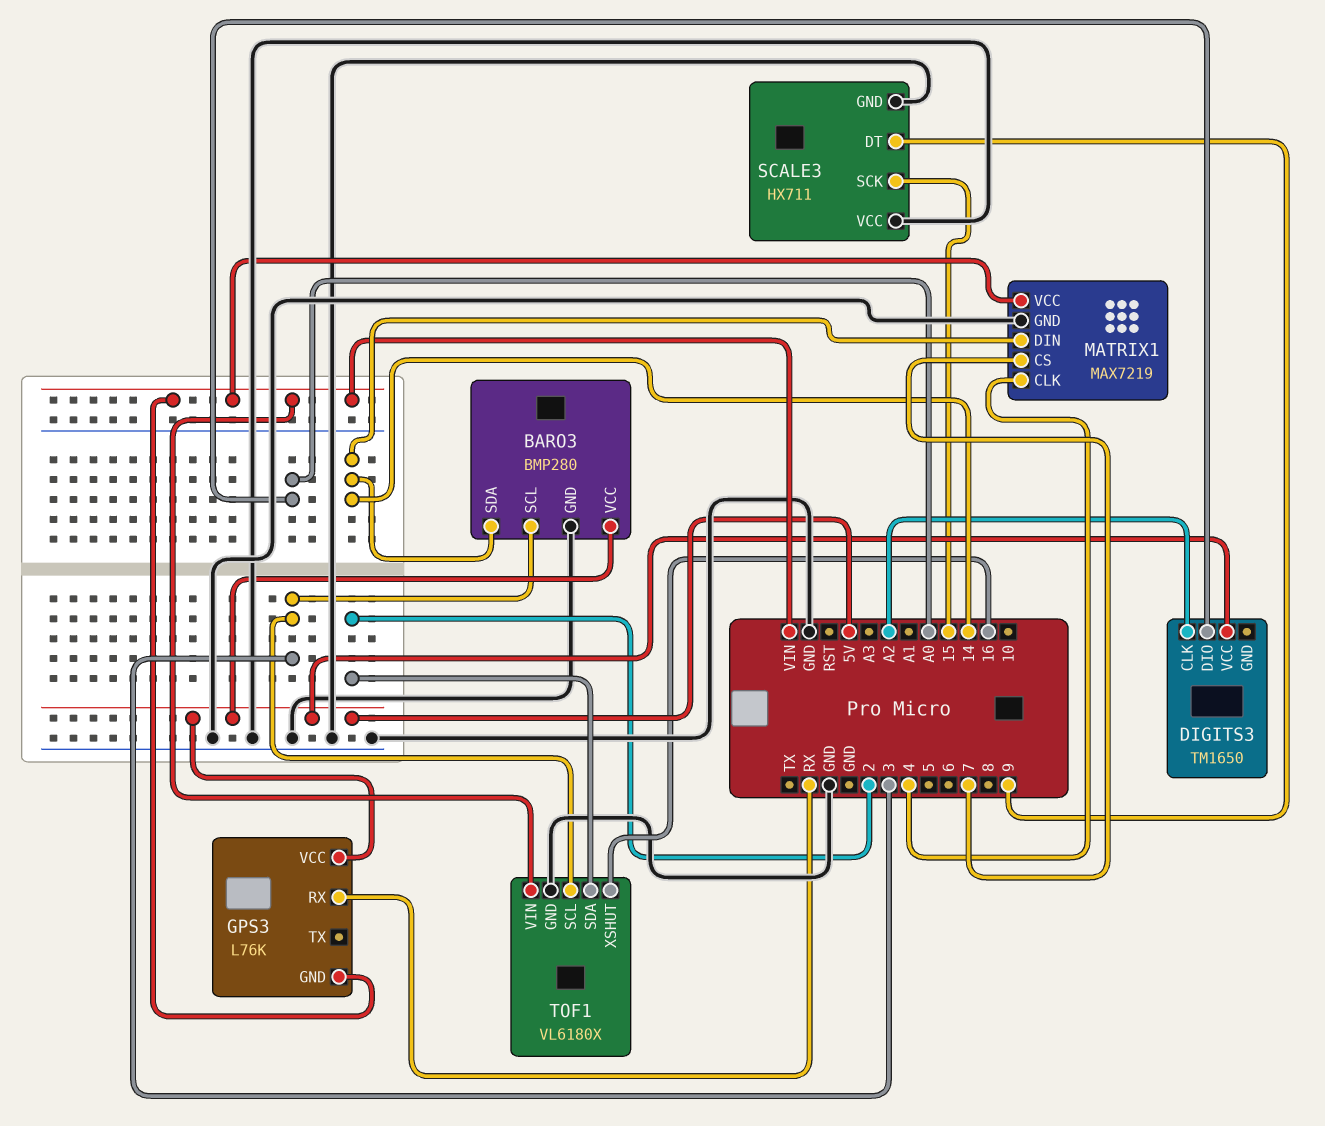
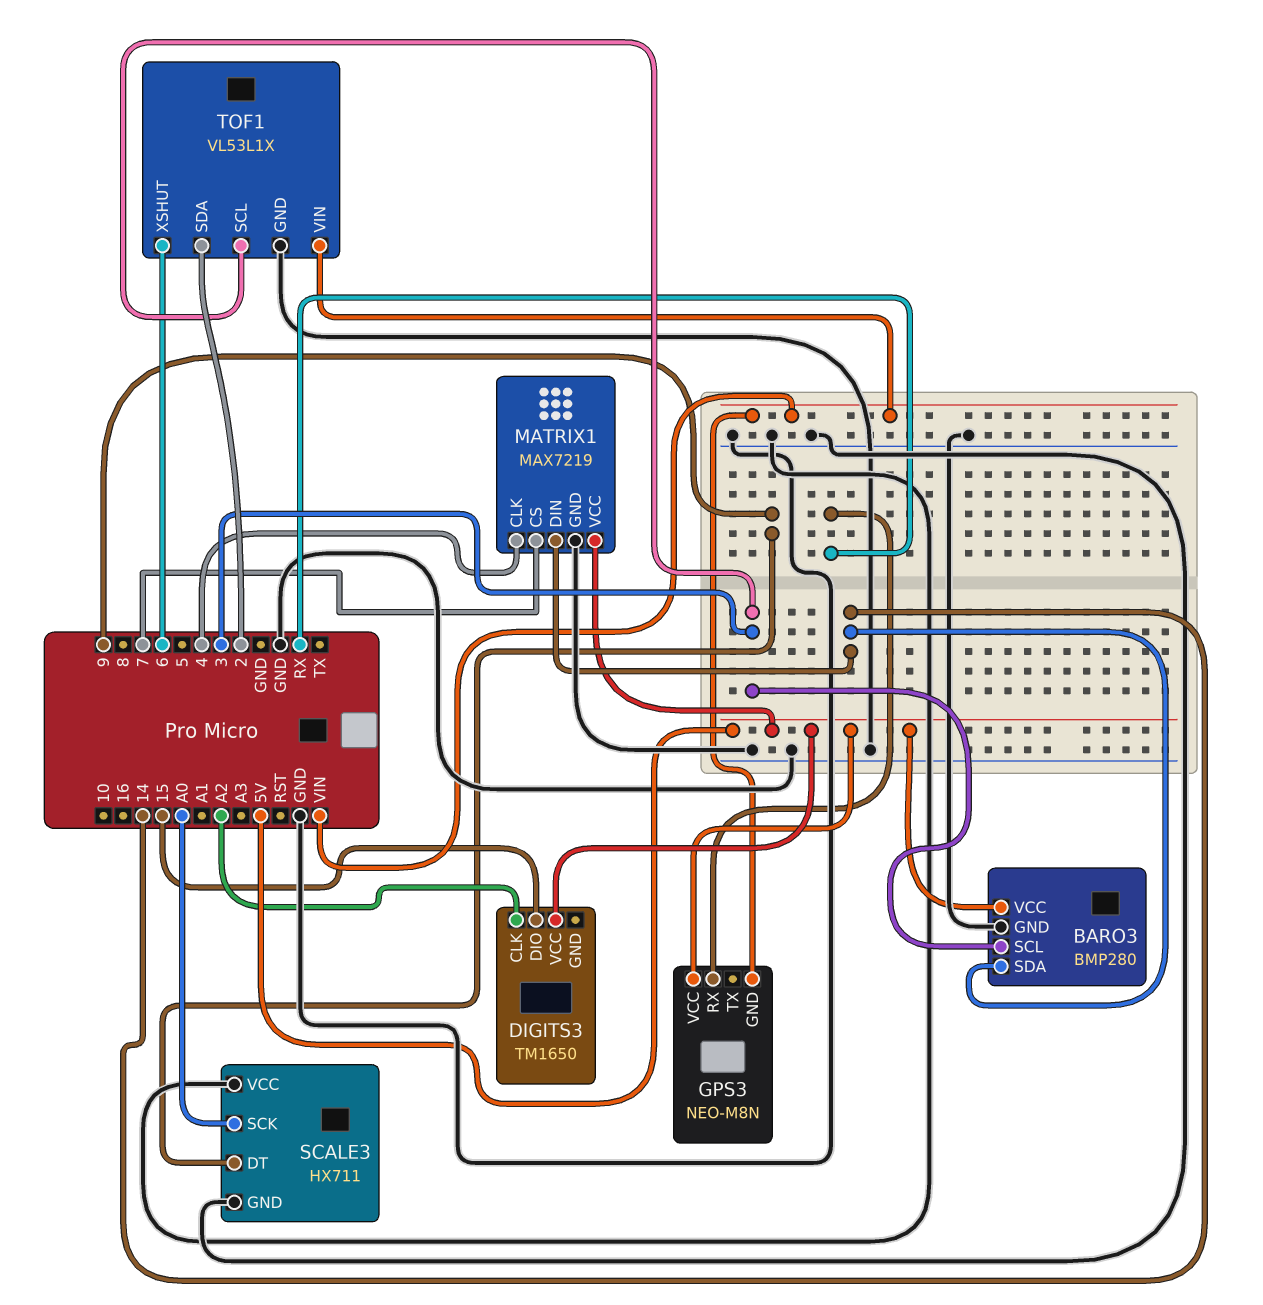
DIGITS3 pin DIO: A0 -> 15
GPS3: L76K -> NEO-M8N
MATRIX1 pin VCC: VIN -> 5V
SCALE3 pin SCK: 15 -> A0
TOF1: VL6180X -> VL53L1X
TOF1 pin XSHUT: 16 -> 6

